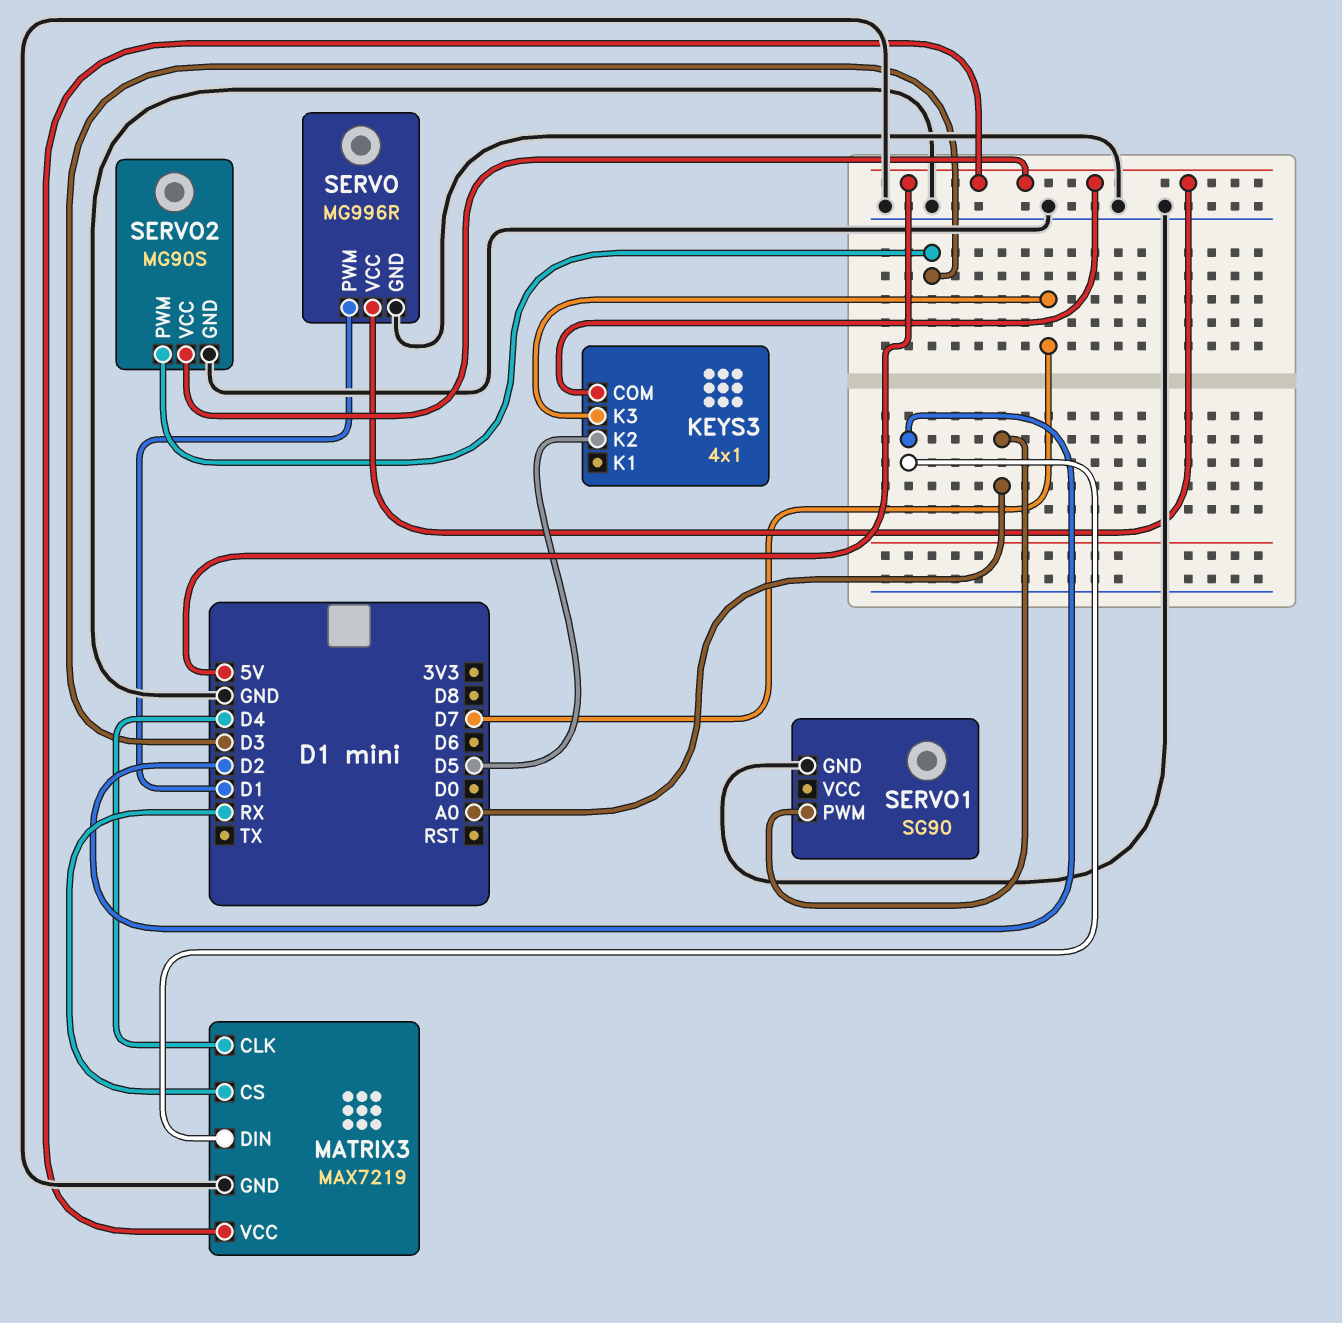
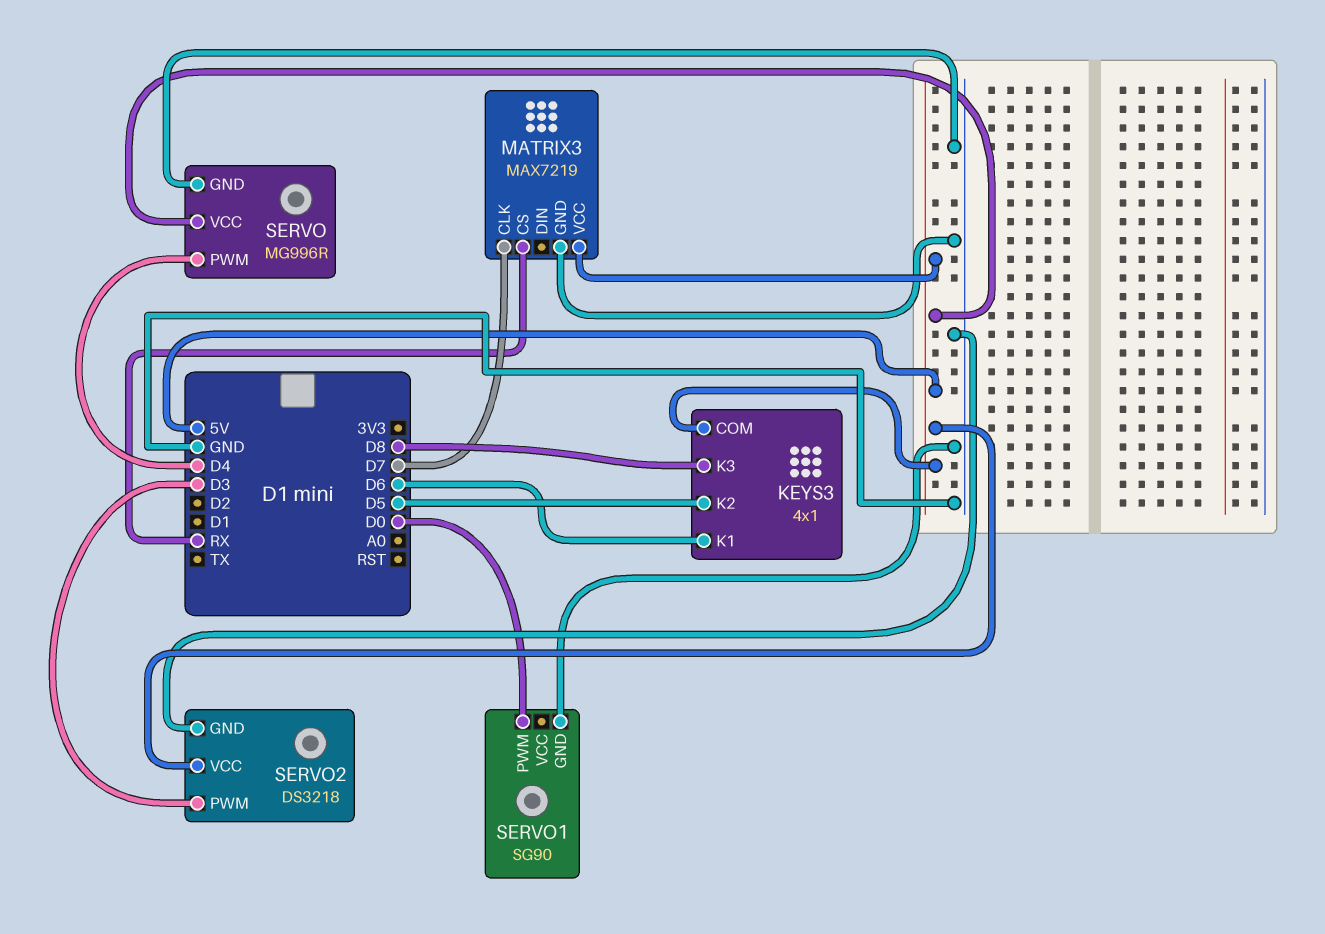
KEYS3 pin K1: none -> D6
KEYS3 pin K3: D7 -> D8
MATRIX3 pin CLK: D4 -> D7
MATRIX3 pin DIN: D2 -> none
SERVO pin PWM: D1 -> D4
SERVO1 pin PWM: A0 -> D0
SERVO2: MG90S -> DS3218

